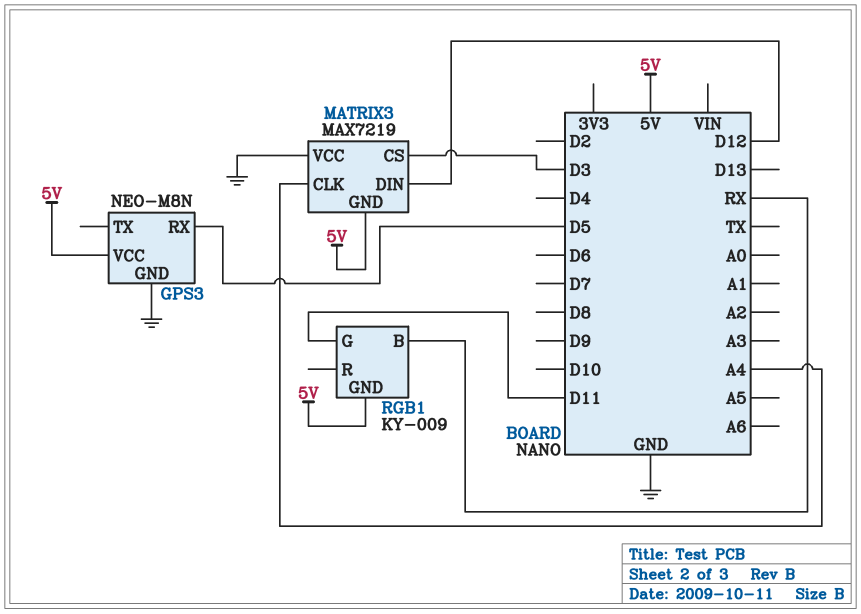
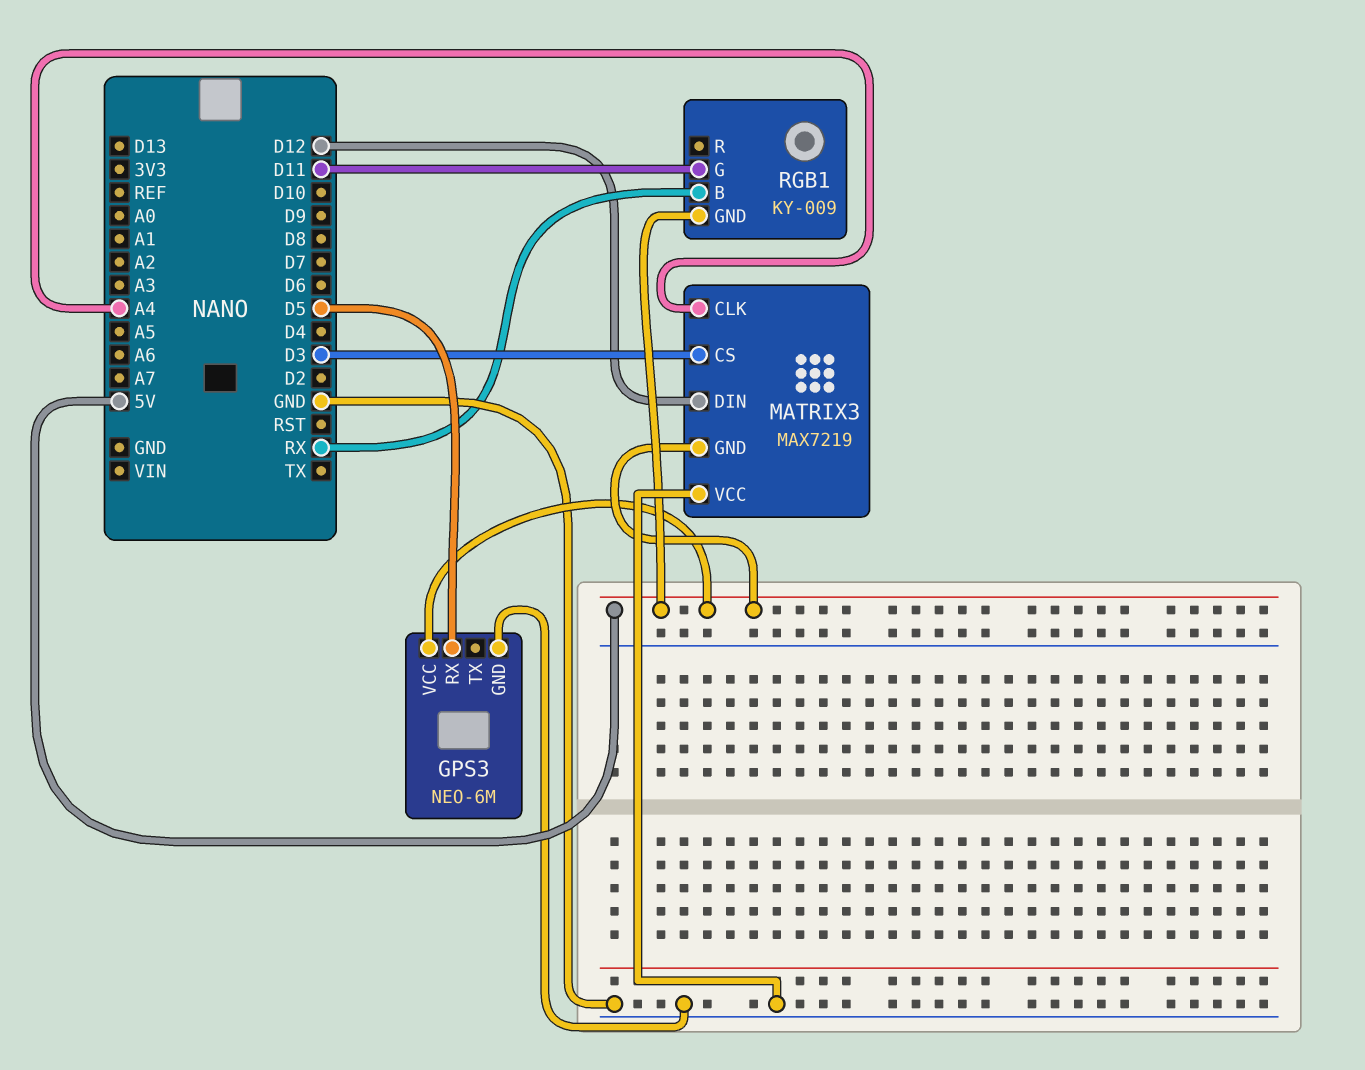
GPS3: NEO-M8N -> NEO-6M

